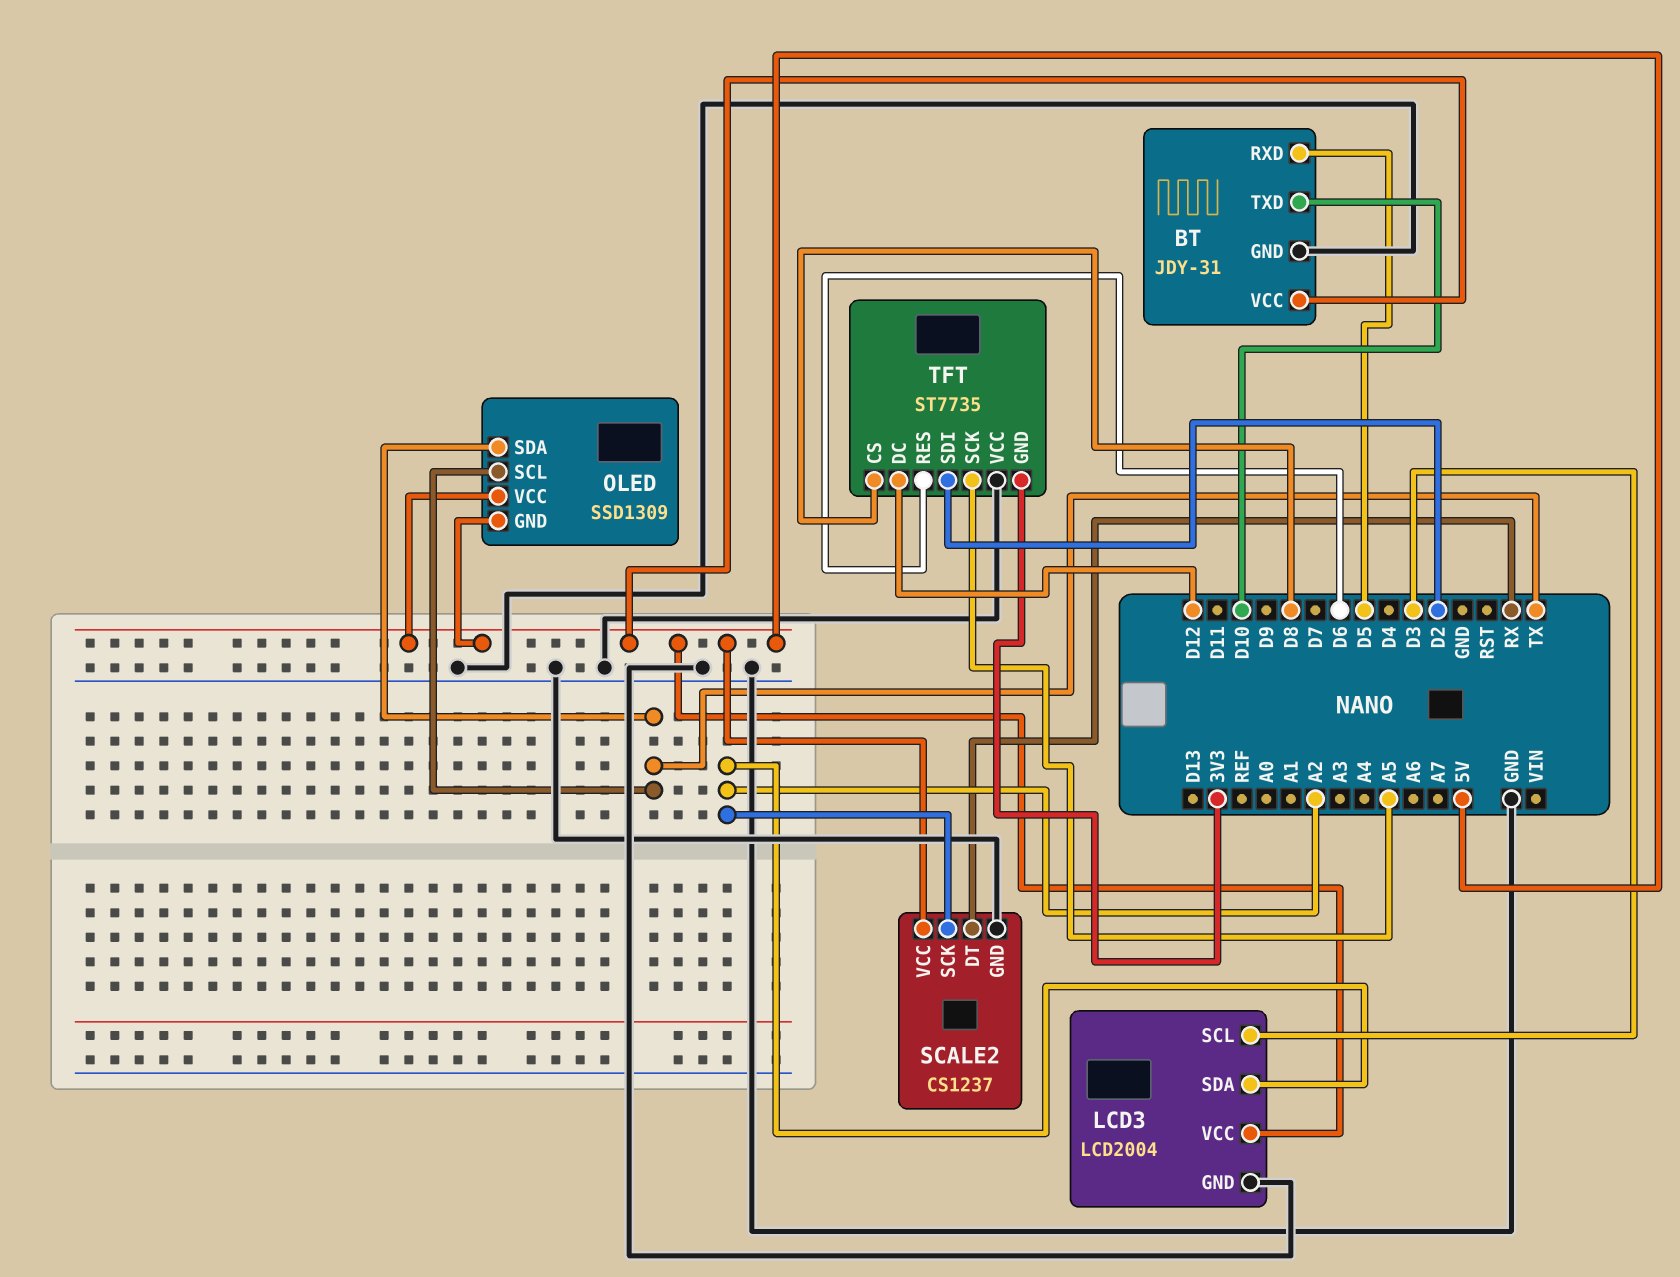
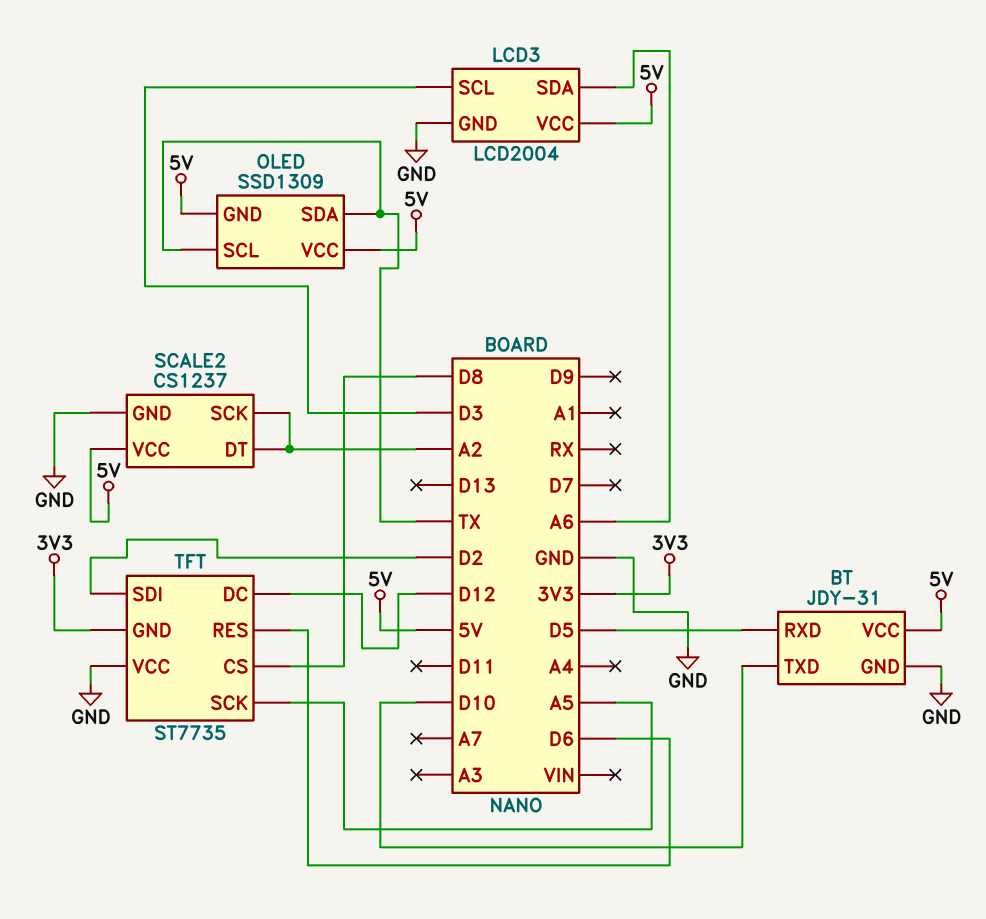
LCD3 pin SDA: A2 -> A6
SCALE2 pin DT: RX -> A2

